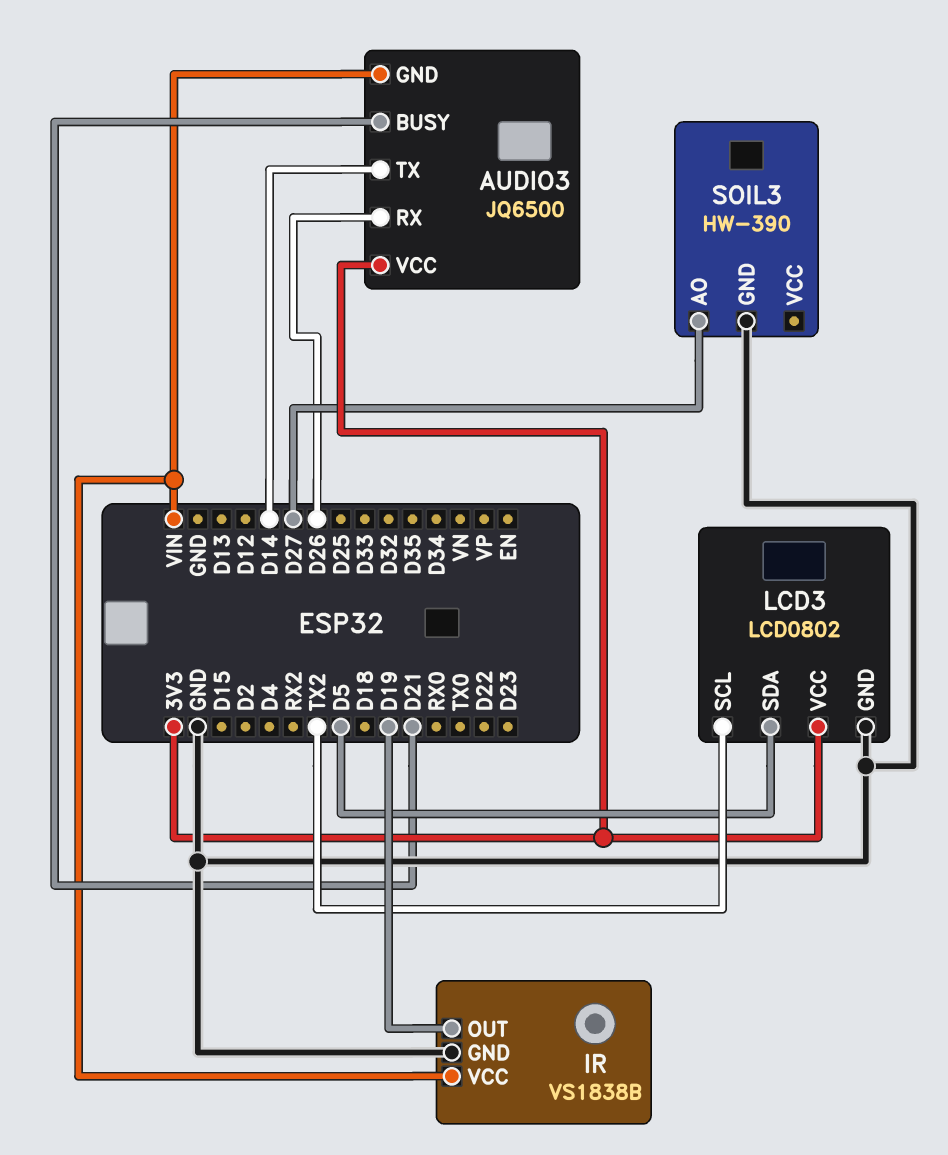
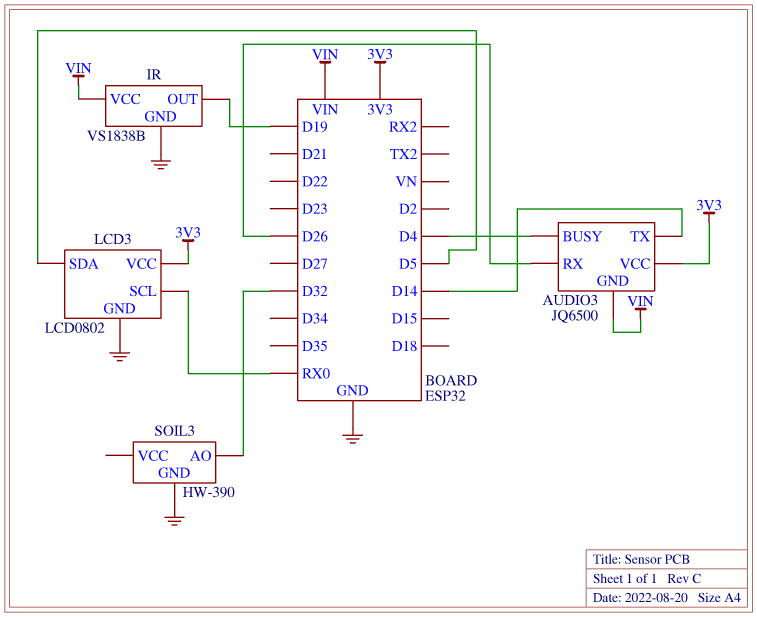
AUDIO3 pin BUSY: D21 -> D4
LCD3 pin SCL: TX2 -> RX0
SOIL3 pin AO: D27 -> D32

